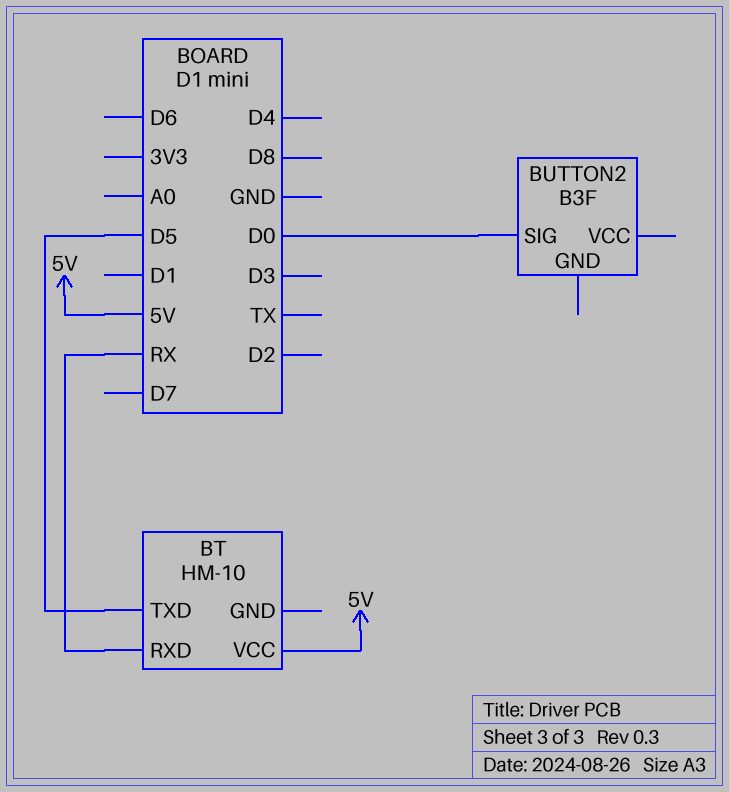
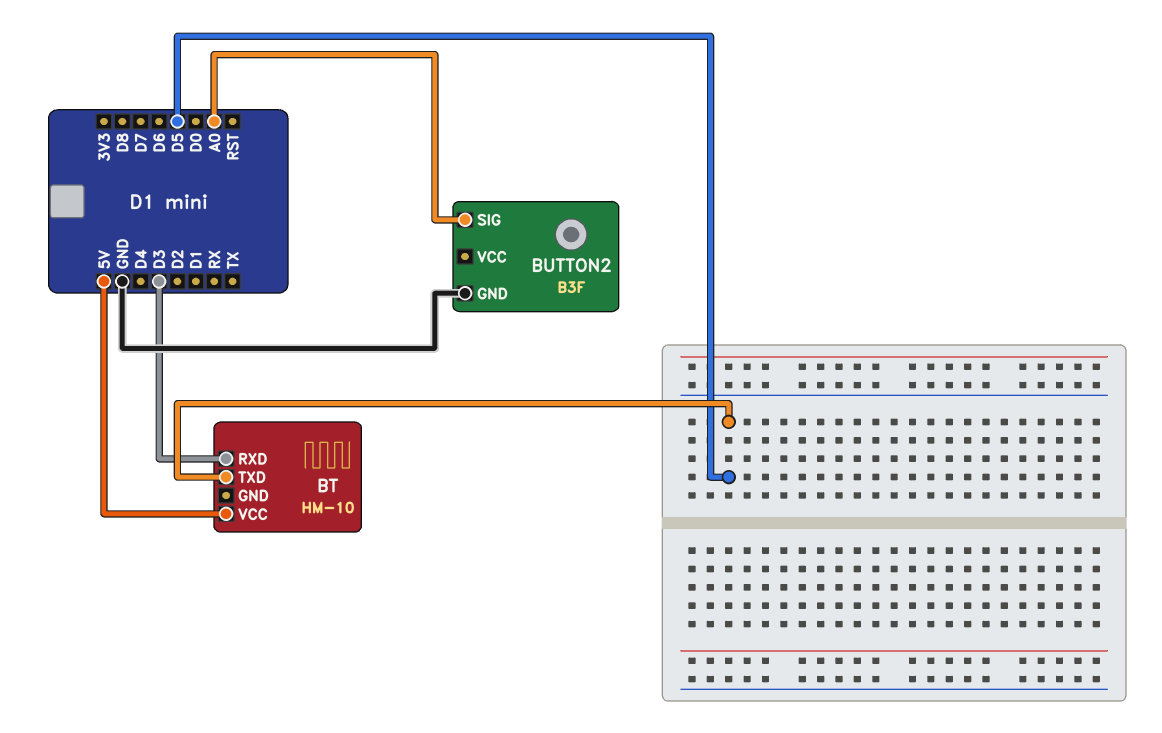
BT pin RXD: RX -> D3
BUTTON2 pin GND: none -> GND
BUTTON2 pin SIG: D0 -> A0

